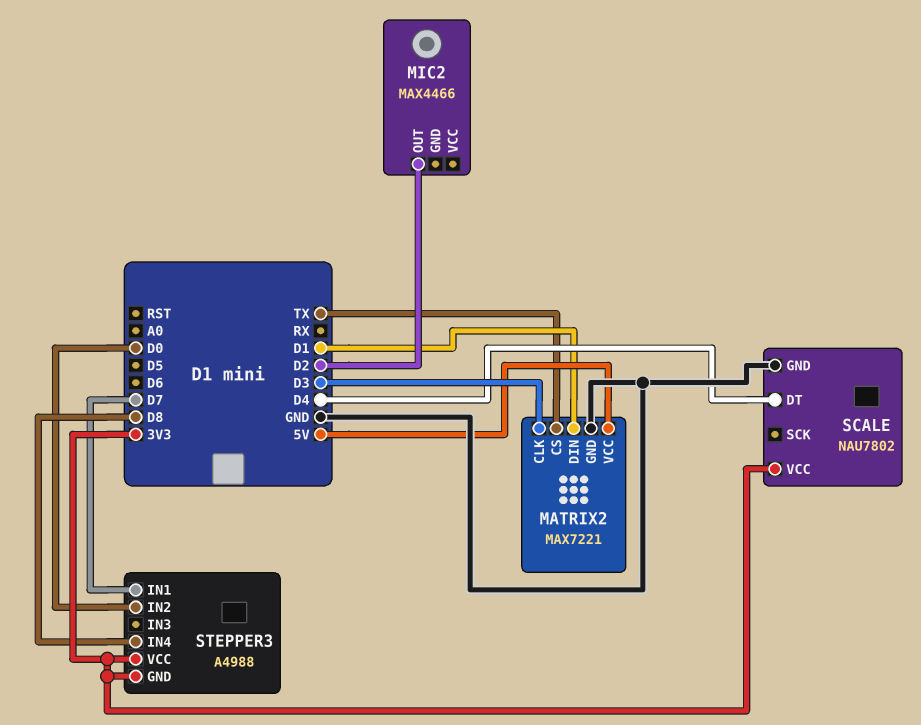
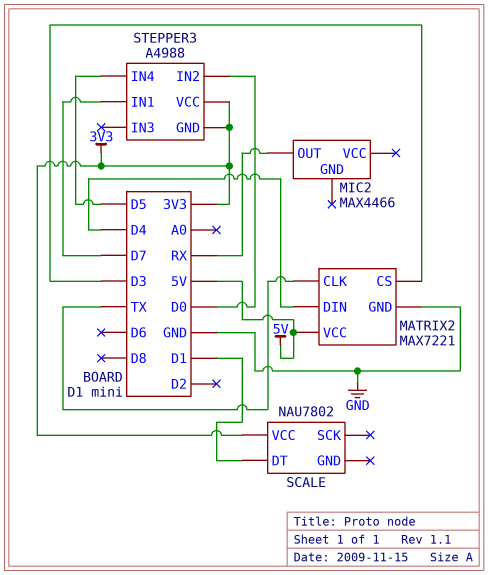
MATRIX2 pin CLK: D3 -> TX
MATRIX2 pin CS: TX -> D3
MATRIX2 pin DIN: D1 -> D4
MIC2 pin OUT: D2 -> RX
SCALE pin DT: D4 -> D1
SCALE pin GND: GND -> none
STEPPER3 pin IN4: D8 -> D5

